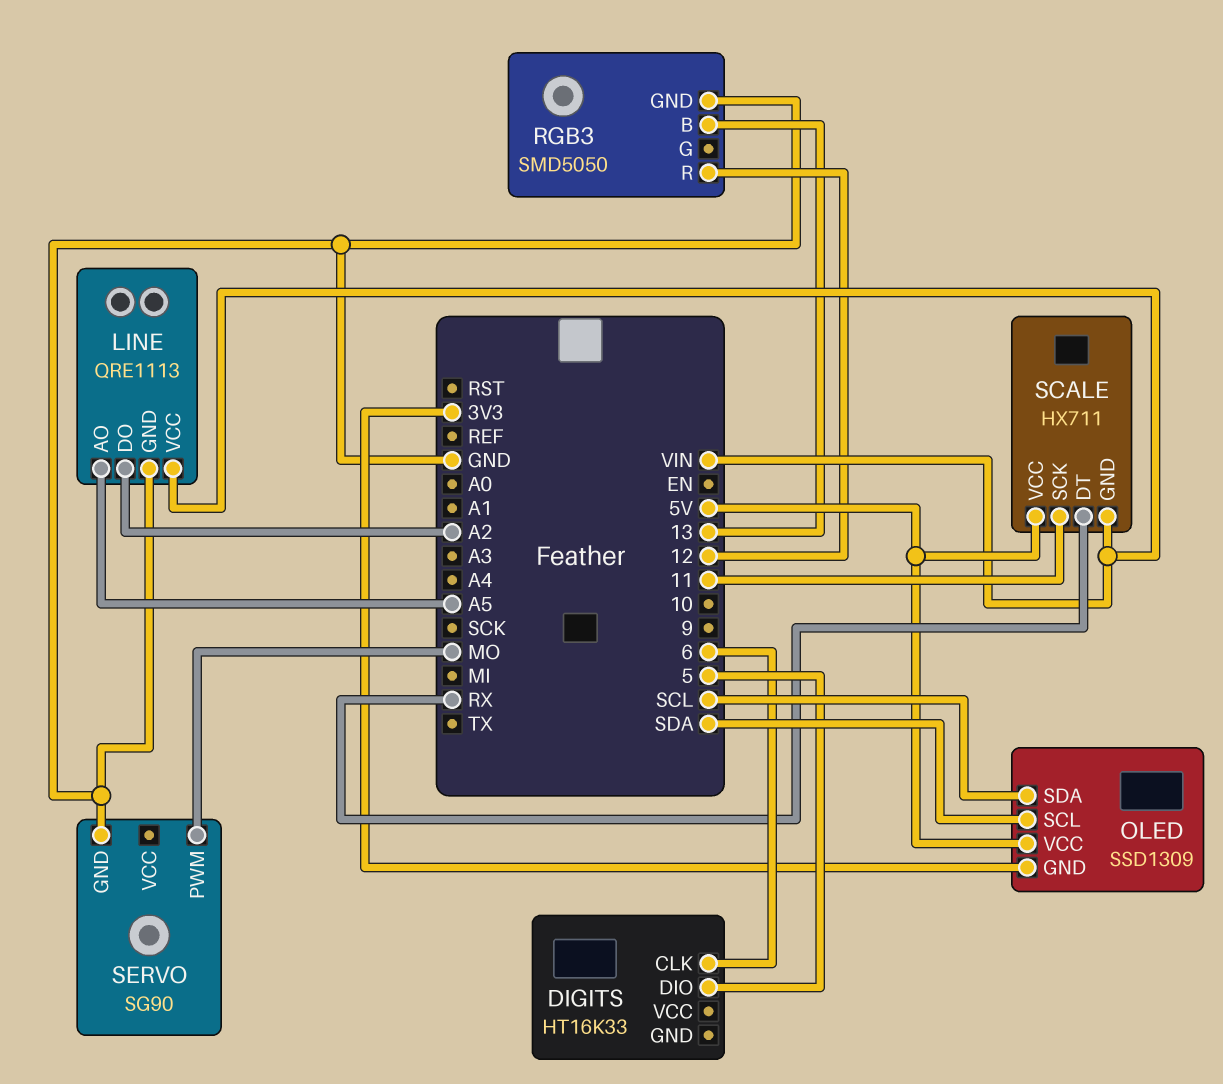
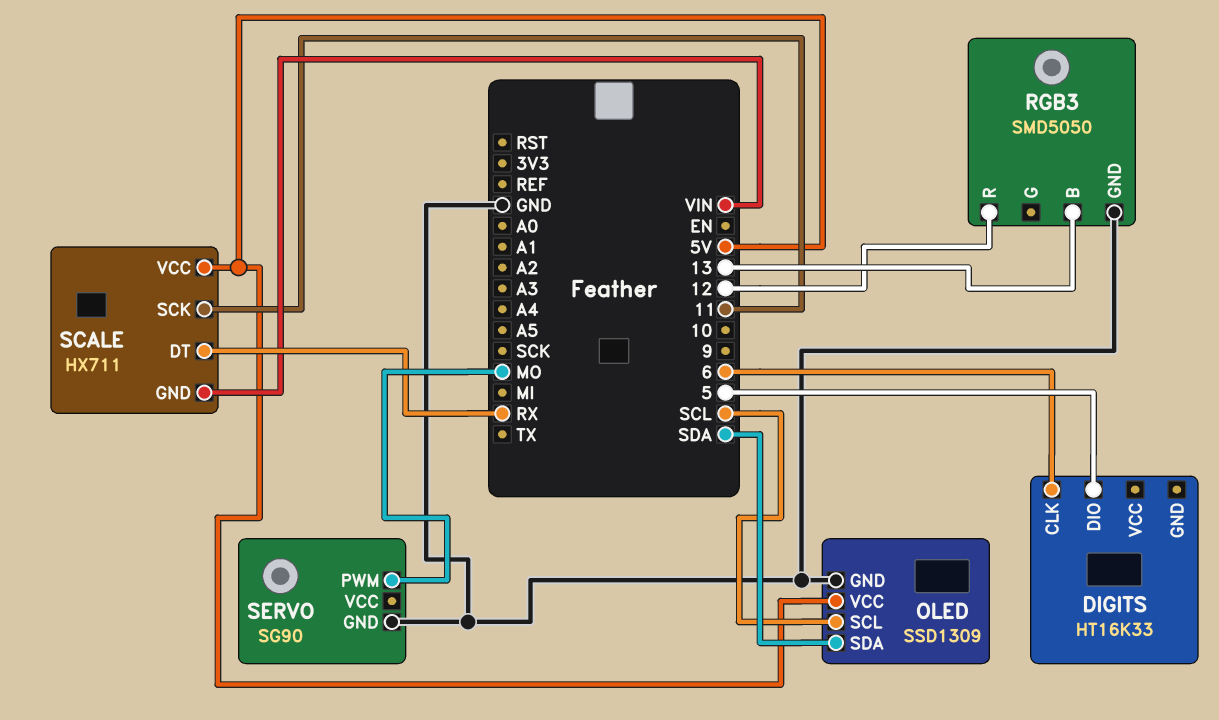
LINE: QRE1113 -> none
LINE pin AO: A5 -> none
LINE pin DO: A2 -> none
LINE pin GND: GND -> none
LINE pin VCC: VIN -> none
OLED pin GND: 3V3 -> GND
OLED pin SCL: SDA -> SCL
OLED pin SDA: SCL -> SDA

